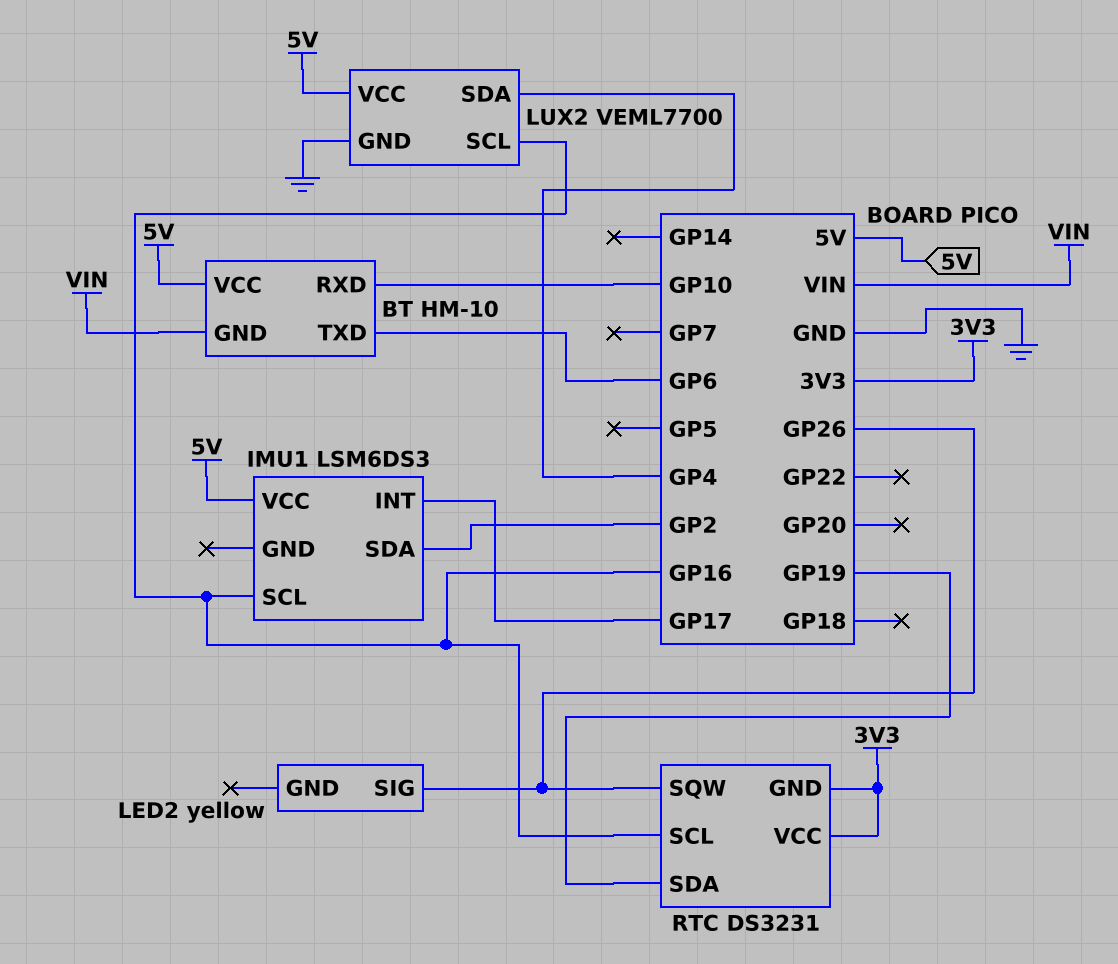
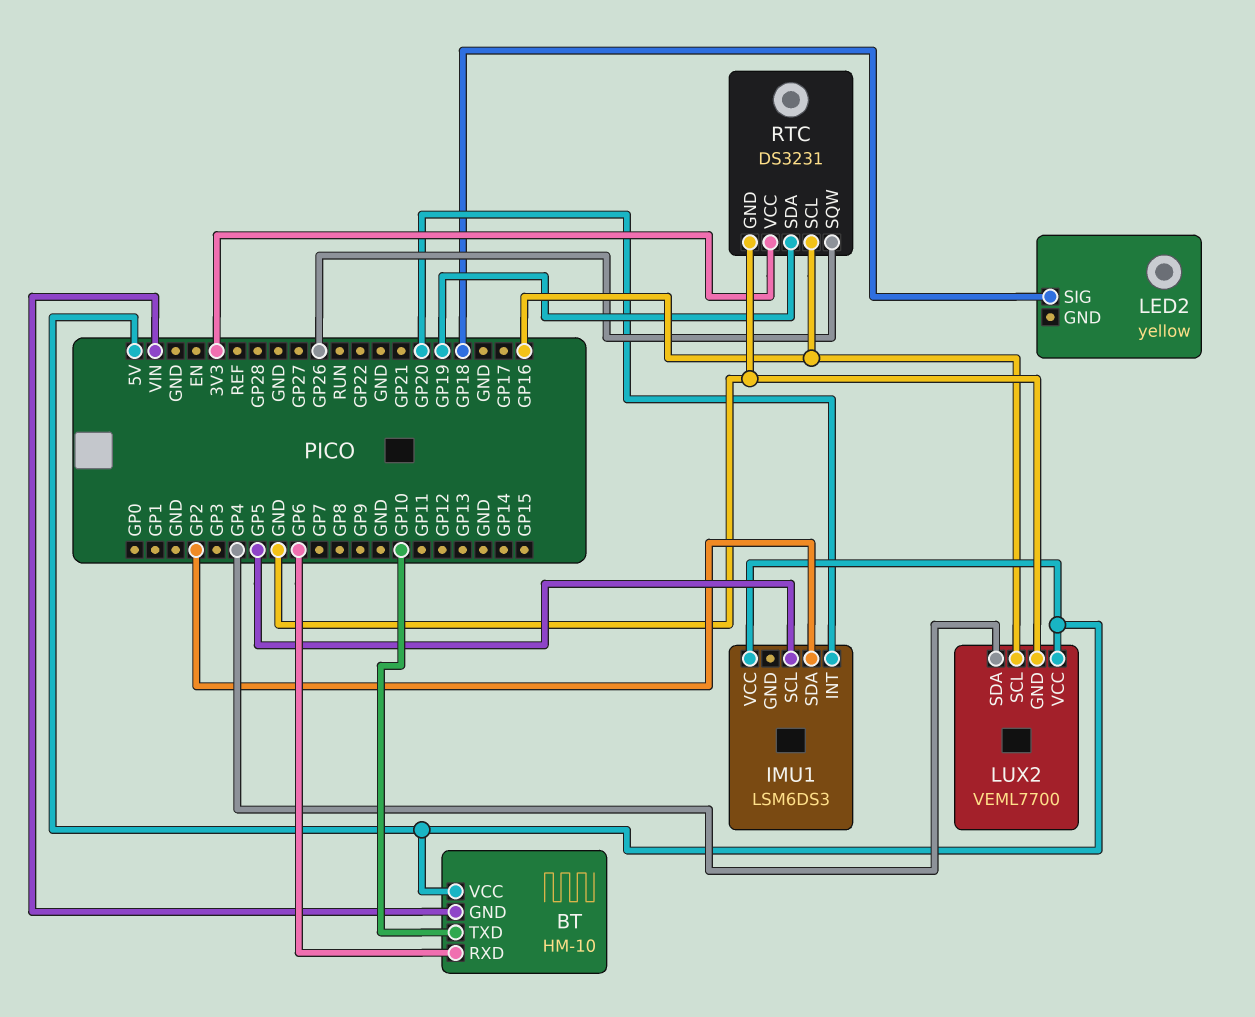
BT pin RXD: GP10 -> GP6
BT pin TXD: GP6 -> GP10
IMU1 pin INT: GP17 -> GP20
IMU1 pin SCL: GP16 -> GP5
LED2 pin SIG: GP26 -> GP18
RTC pin GND: 3V3 -> GND

